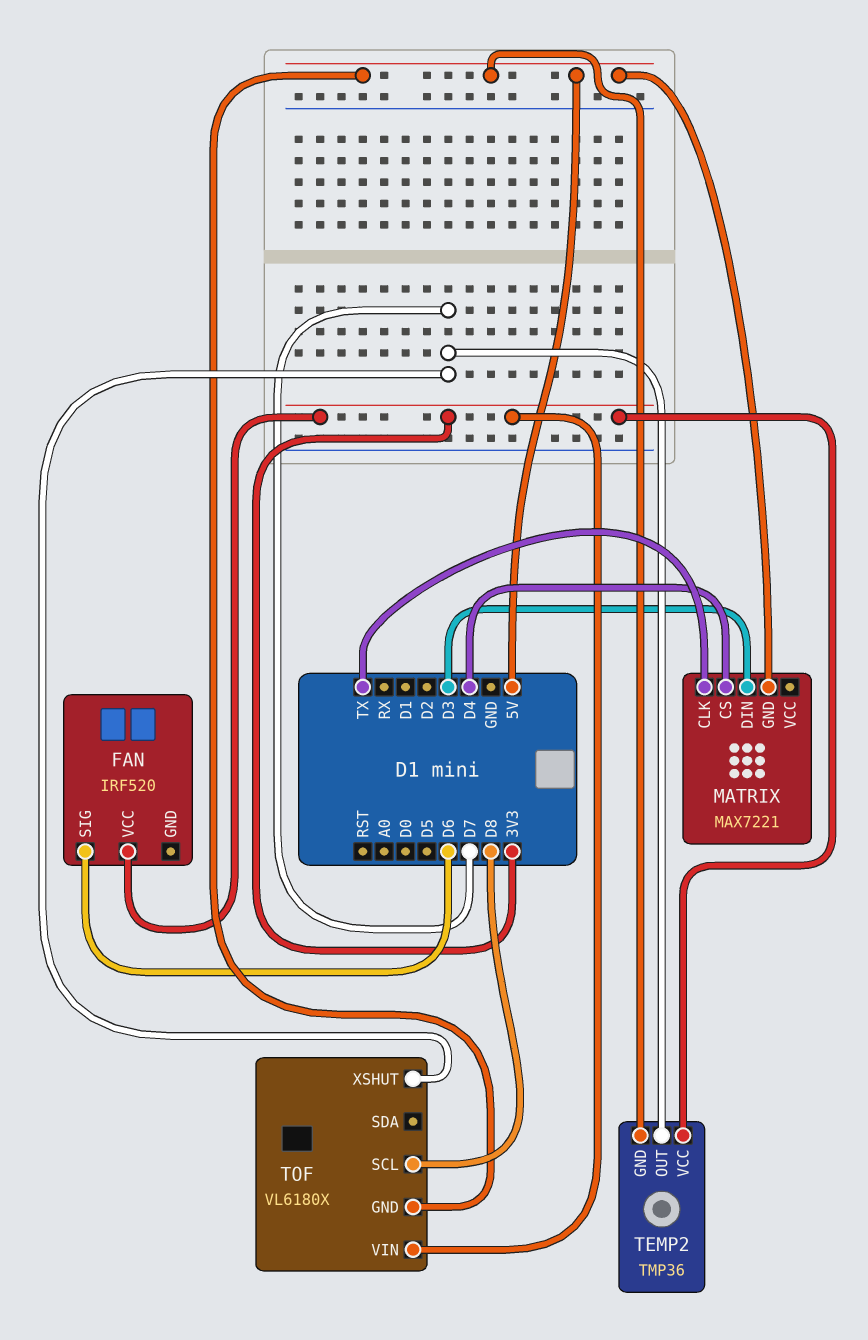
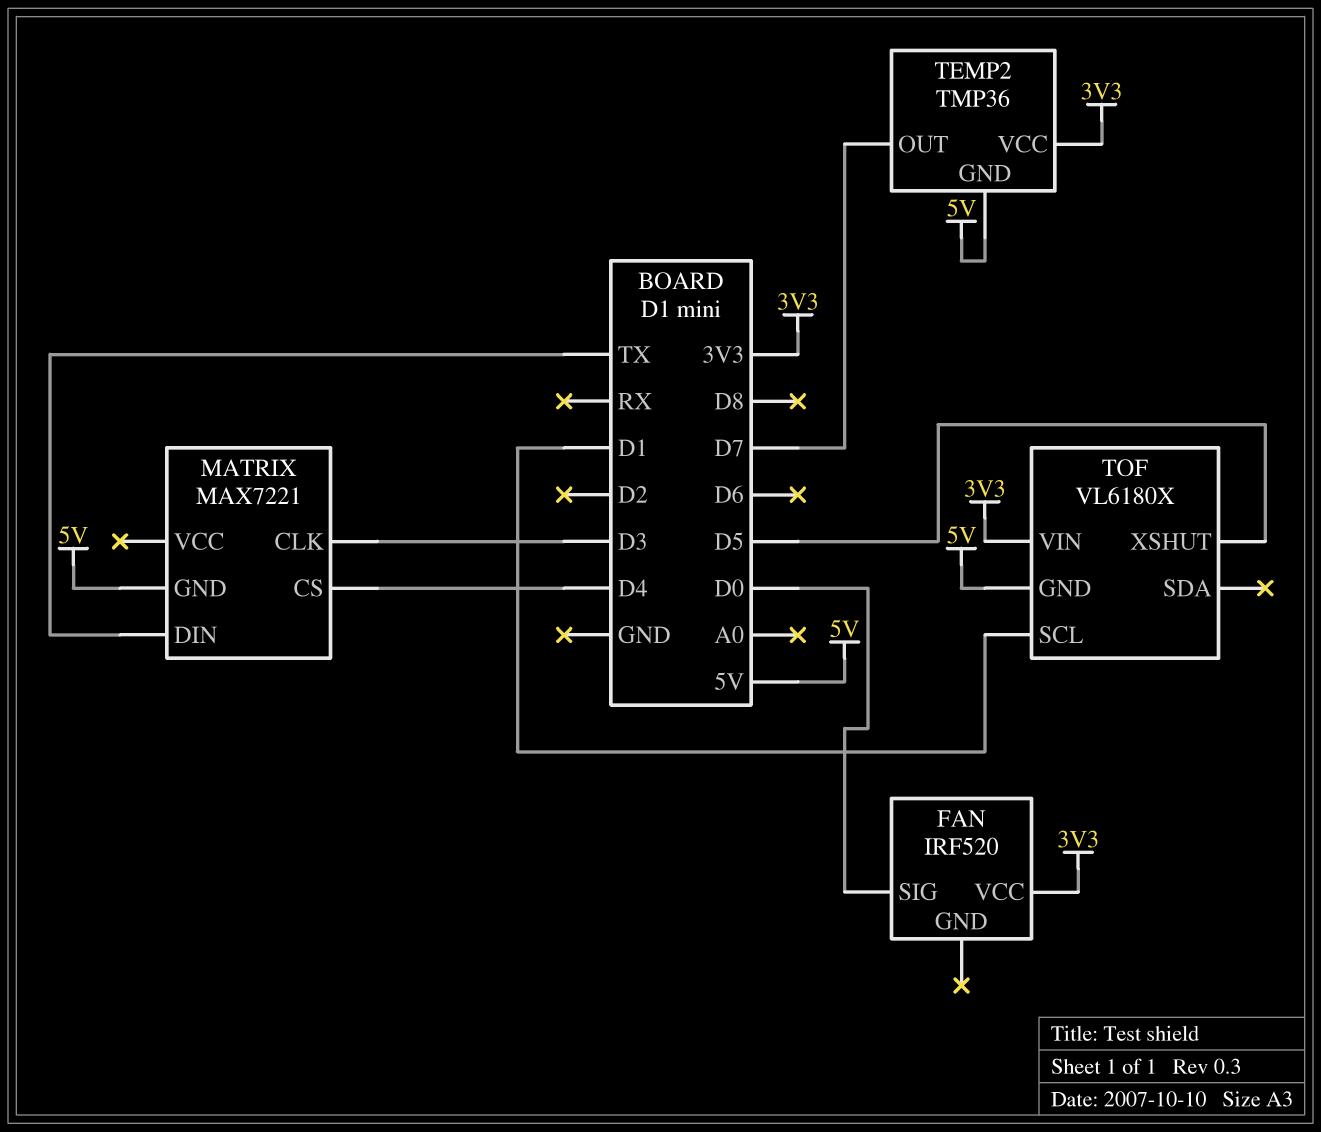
FAN pin SIG: D6 -> D0
MATRIX pin CLK: TX -> D3
MATRIX pin DIN: D3 -> TX
TOF pin SCL: D8 -> D1
TOF pin XSHUT: D7 -> D5

